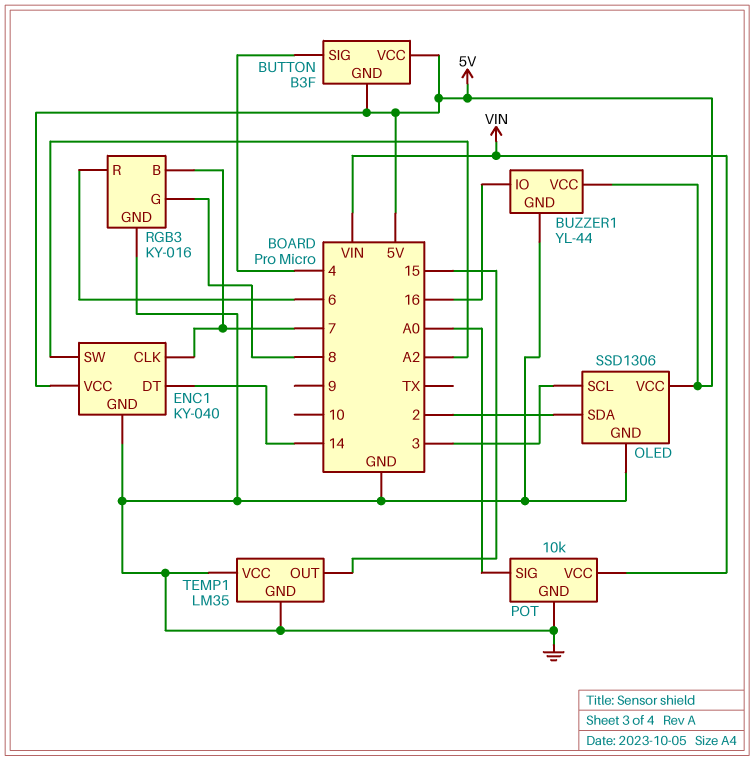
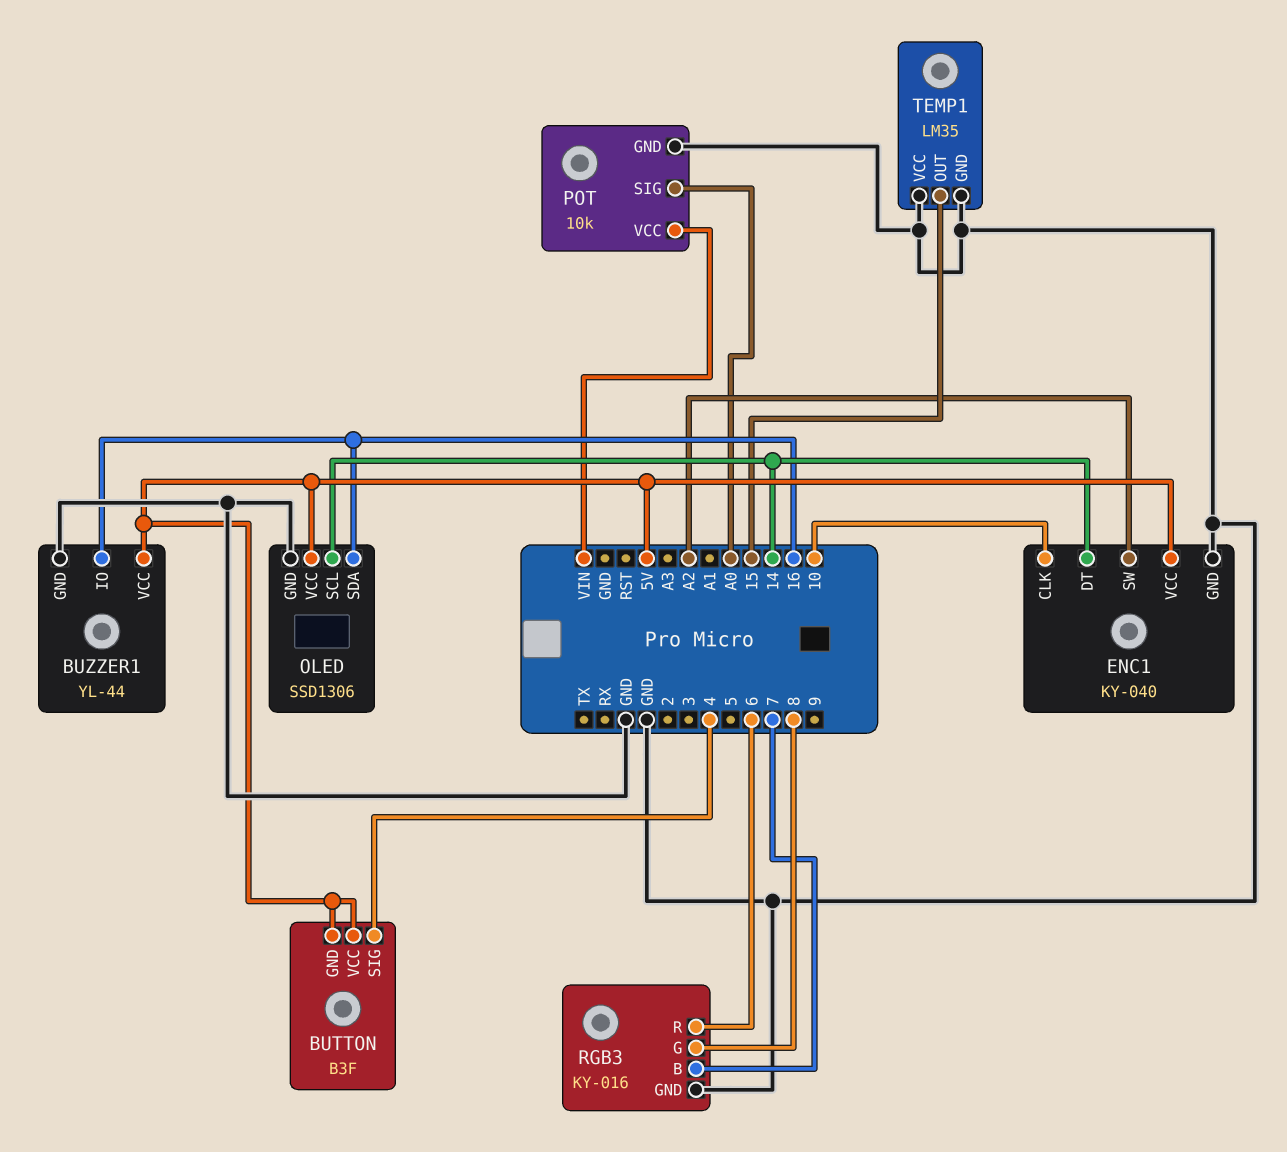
ENC1 pin CLK: 7 -> 10
OLED pin SCL: 3 -> 14
OLED pin SDA: 2 -> 16

